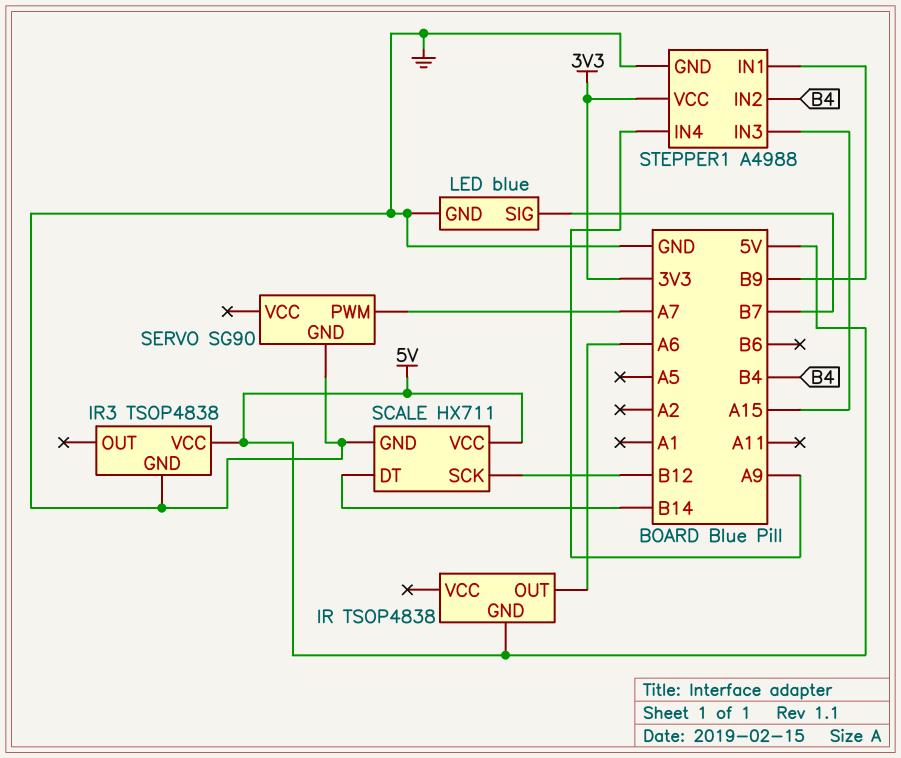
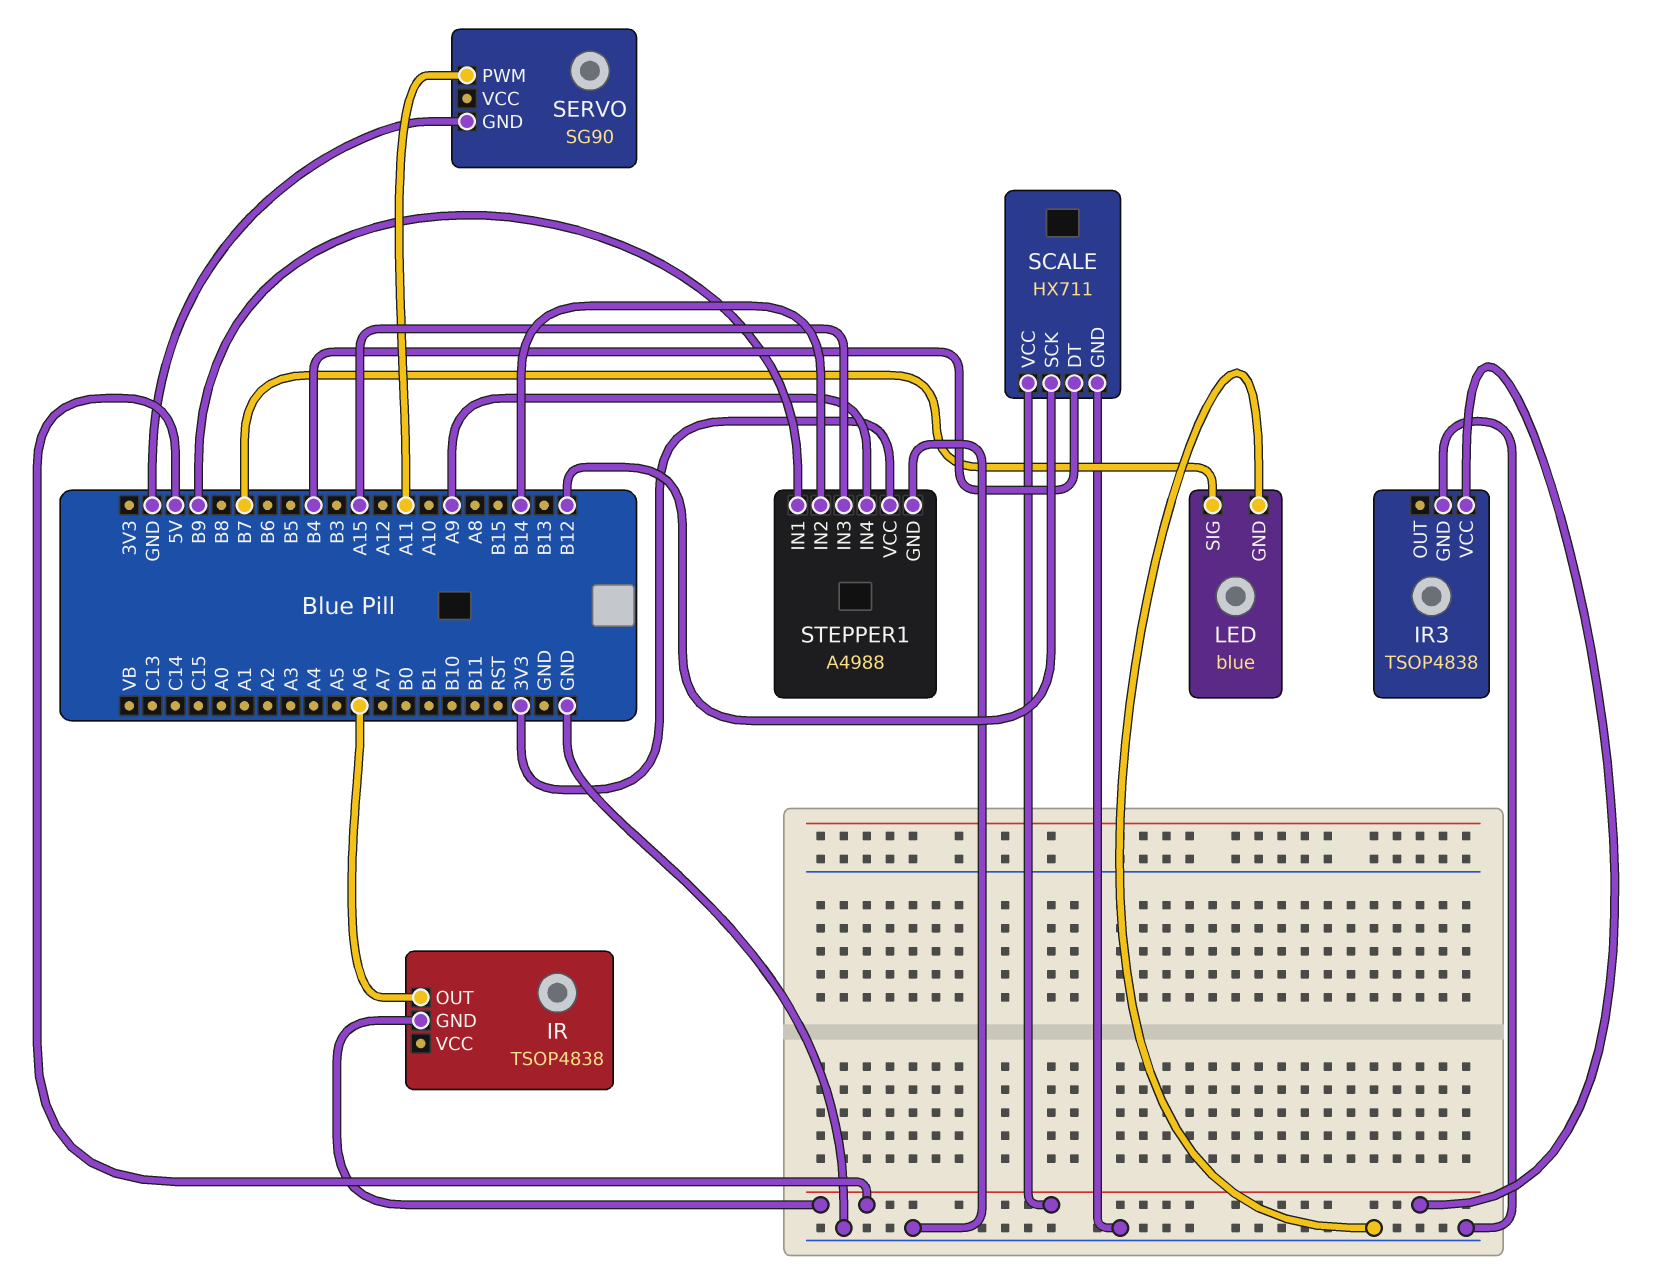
SCALE pin DT: B14 -> B4
SERVO pin PWM: A7 -> A11
STEPPER1 pin IN2: B4 -> B14

